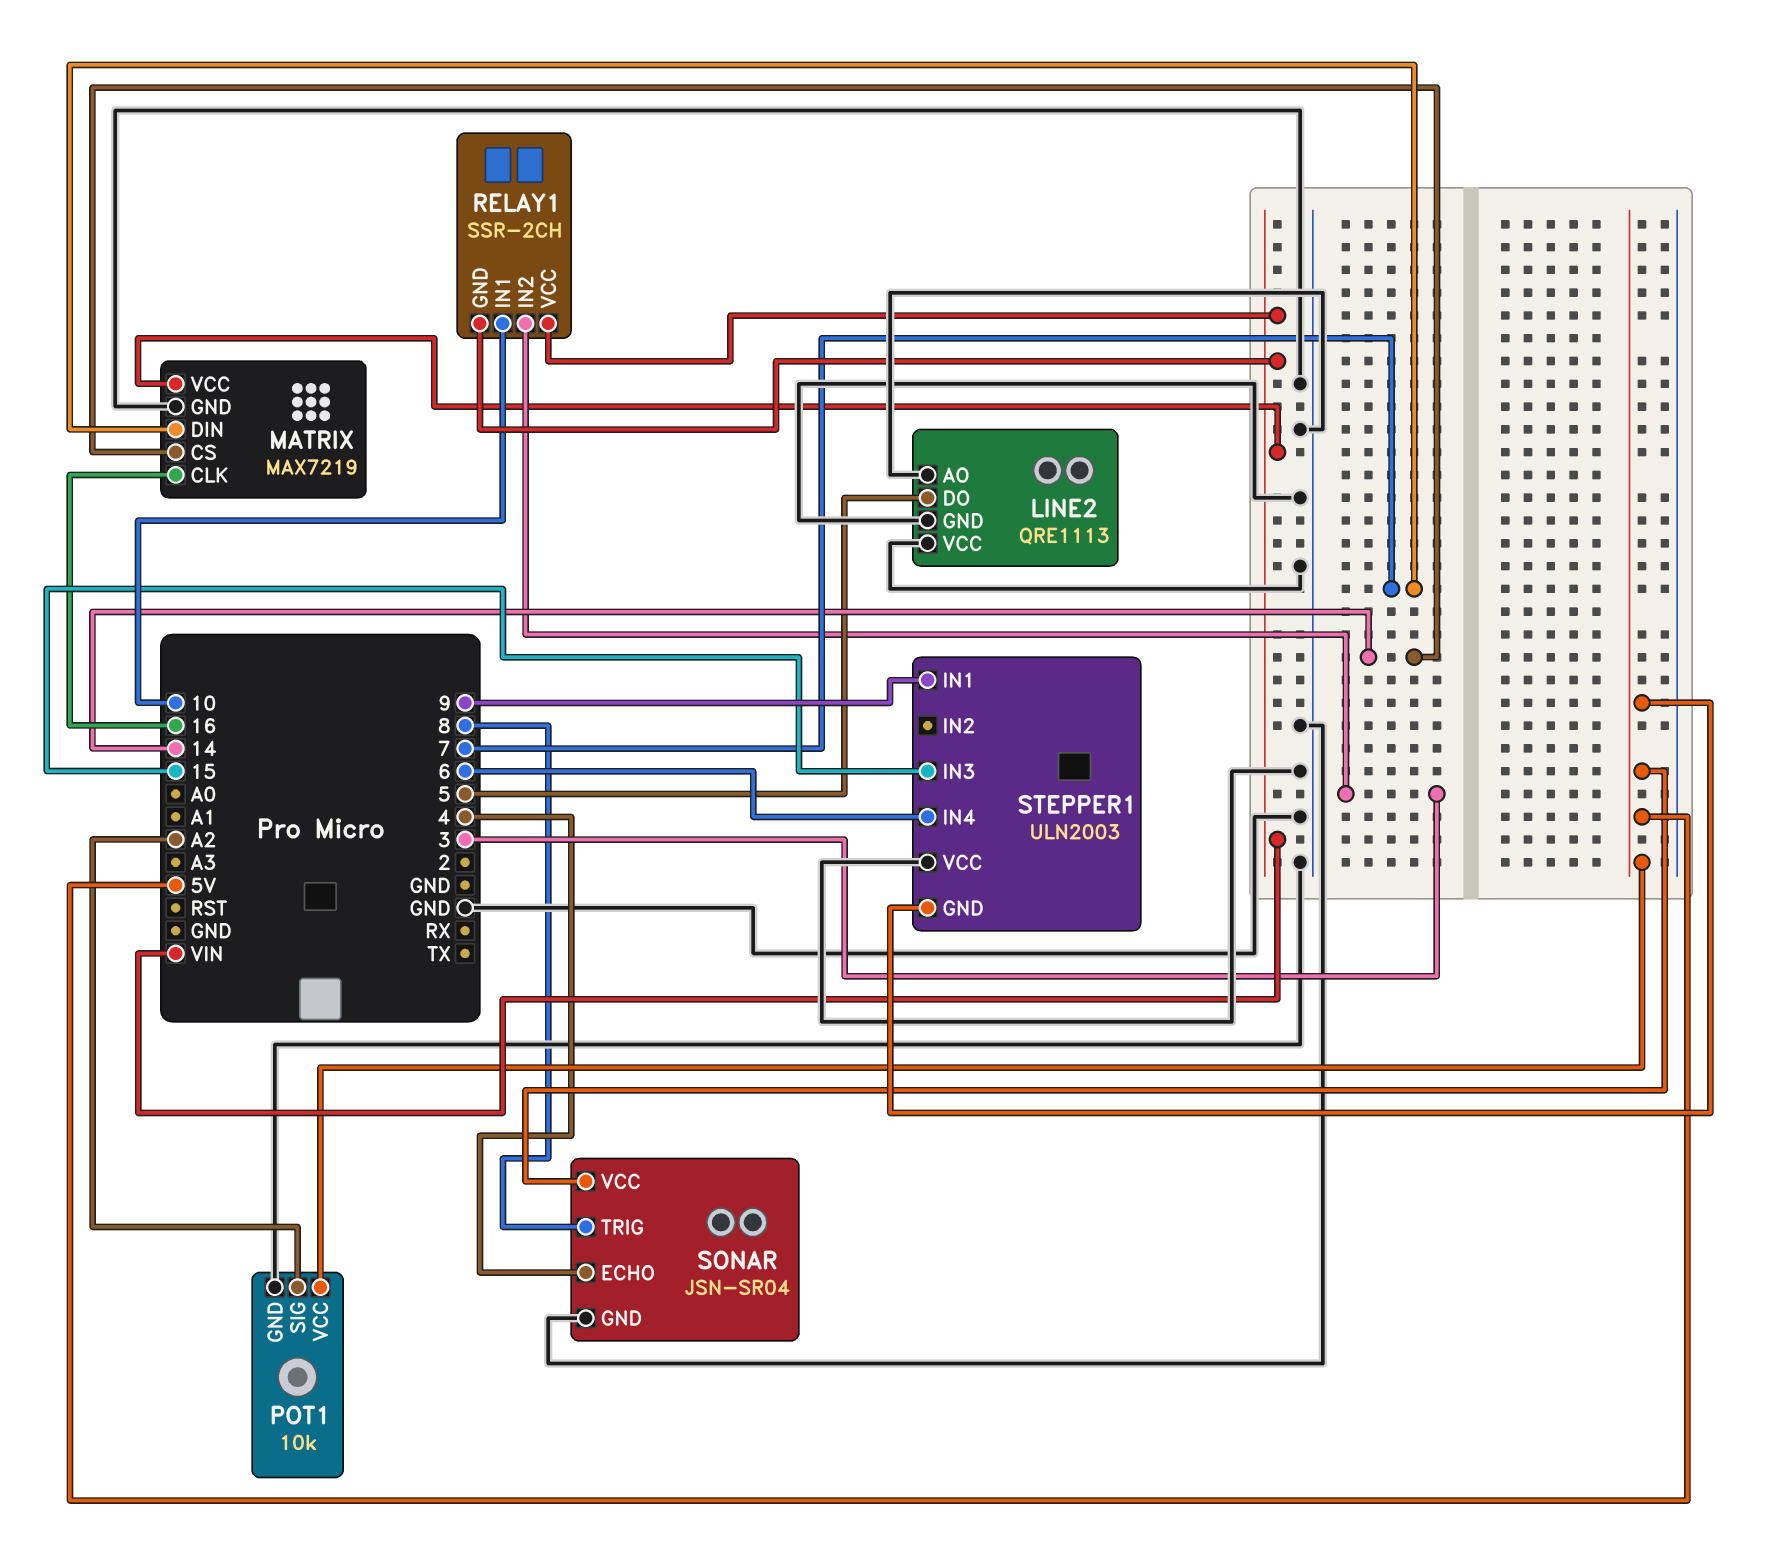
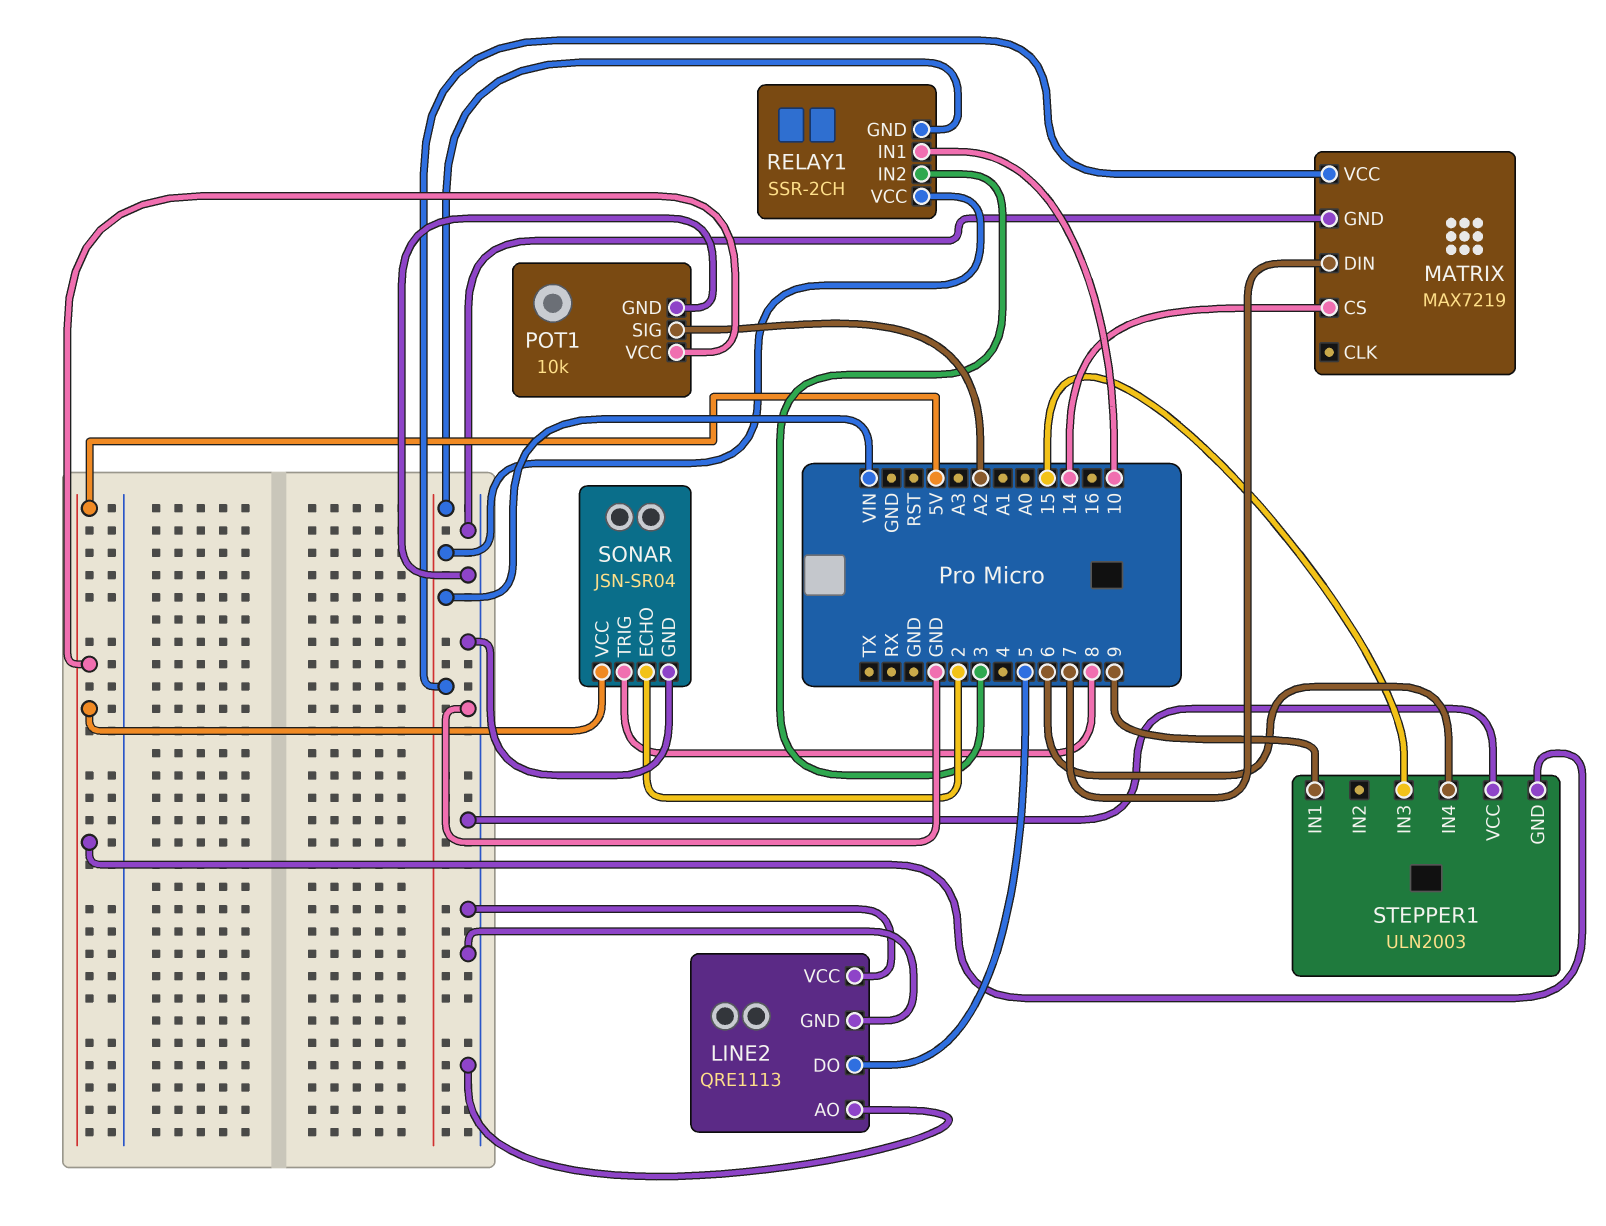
MATRIX pin CLK: 16 -> none
SONAR pin ECHO: 4 -> 2

